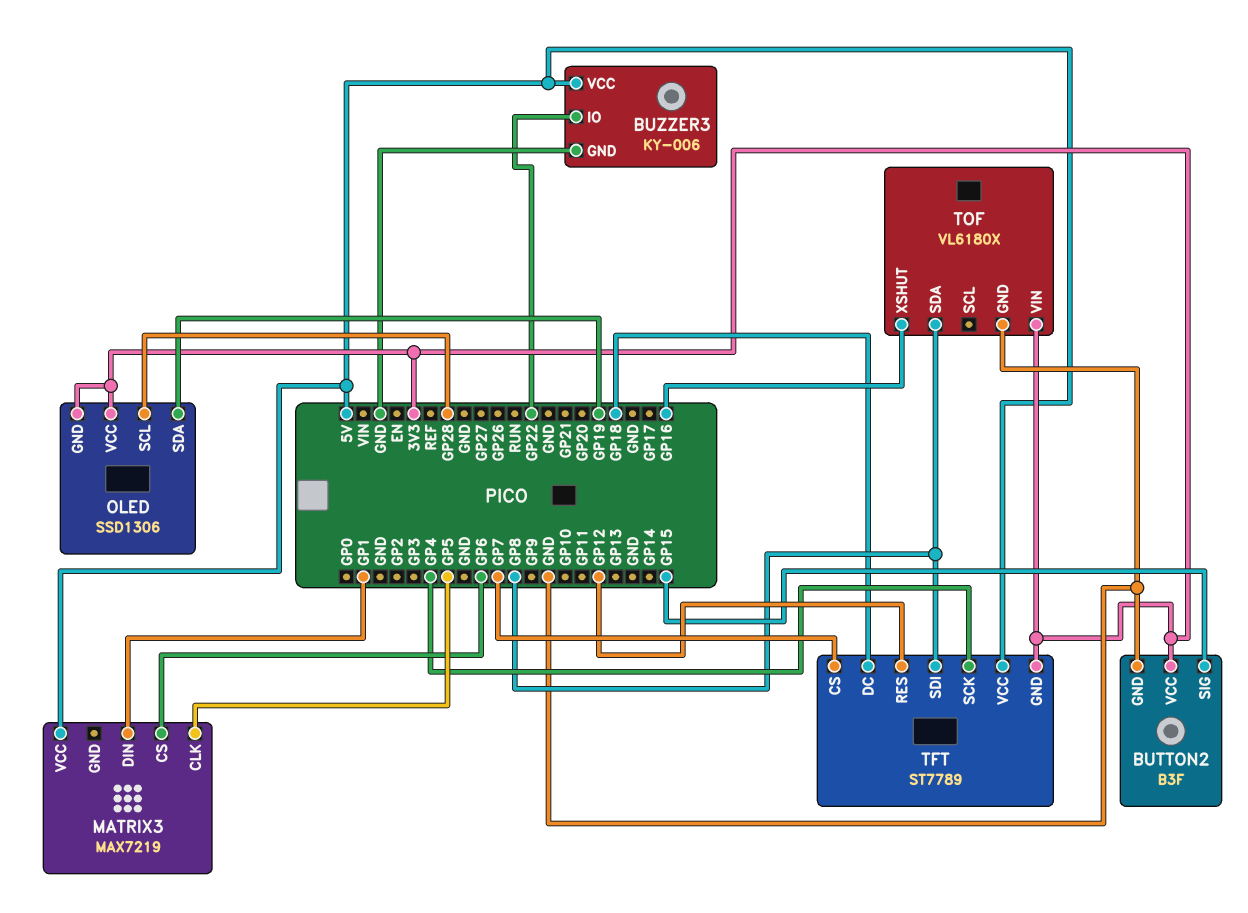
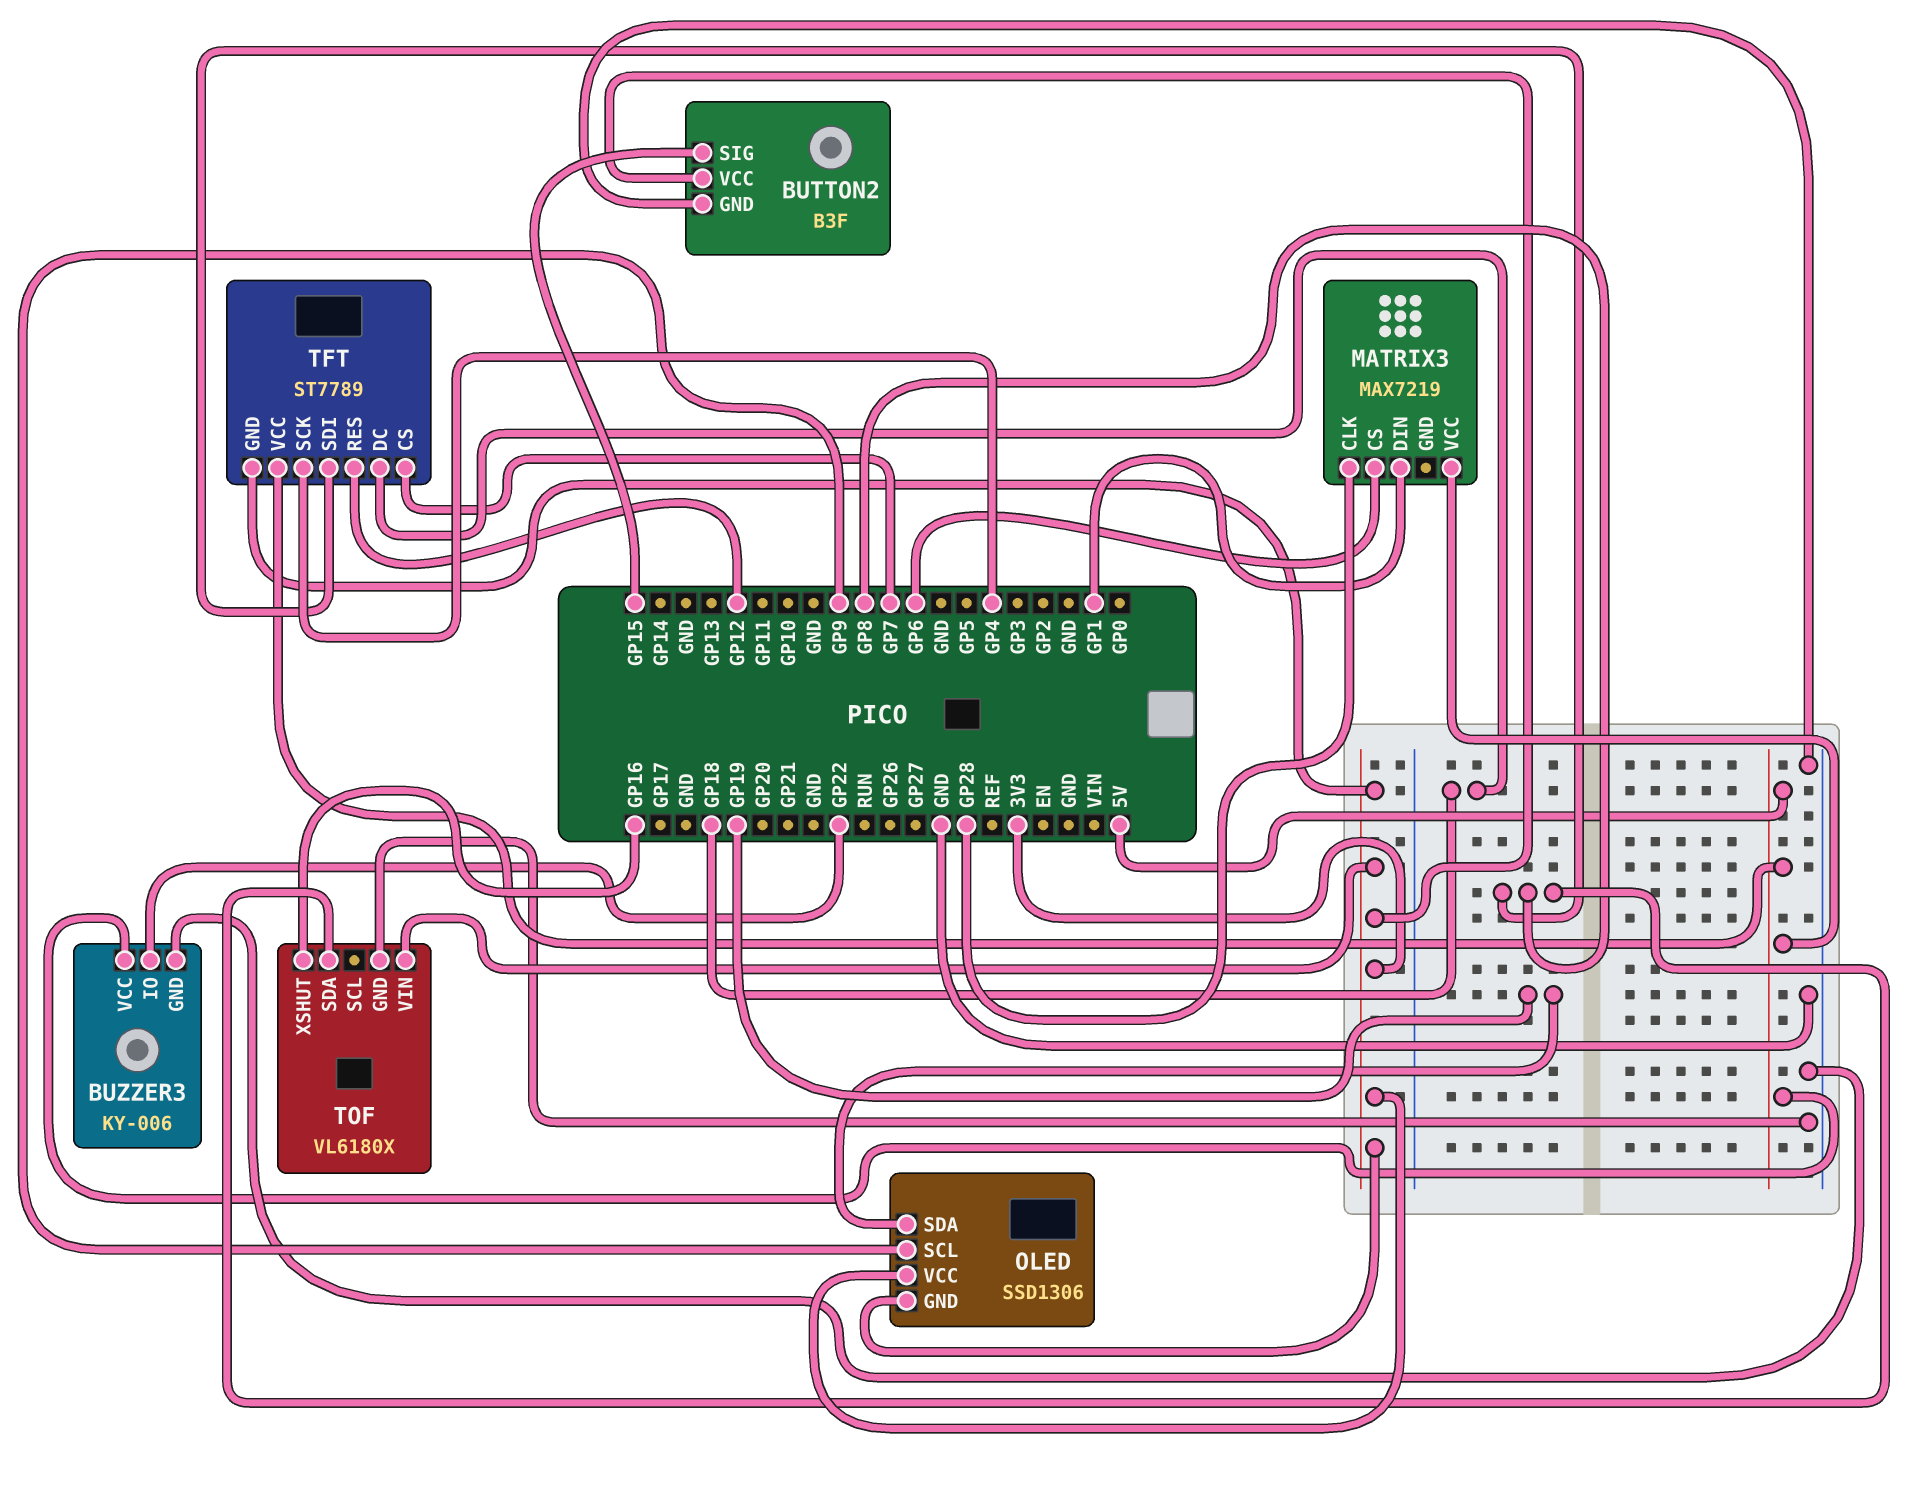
MATRIX3 pin CLK: GP5 -> GP28
OLED pin SCL: GP28 -> GP9

